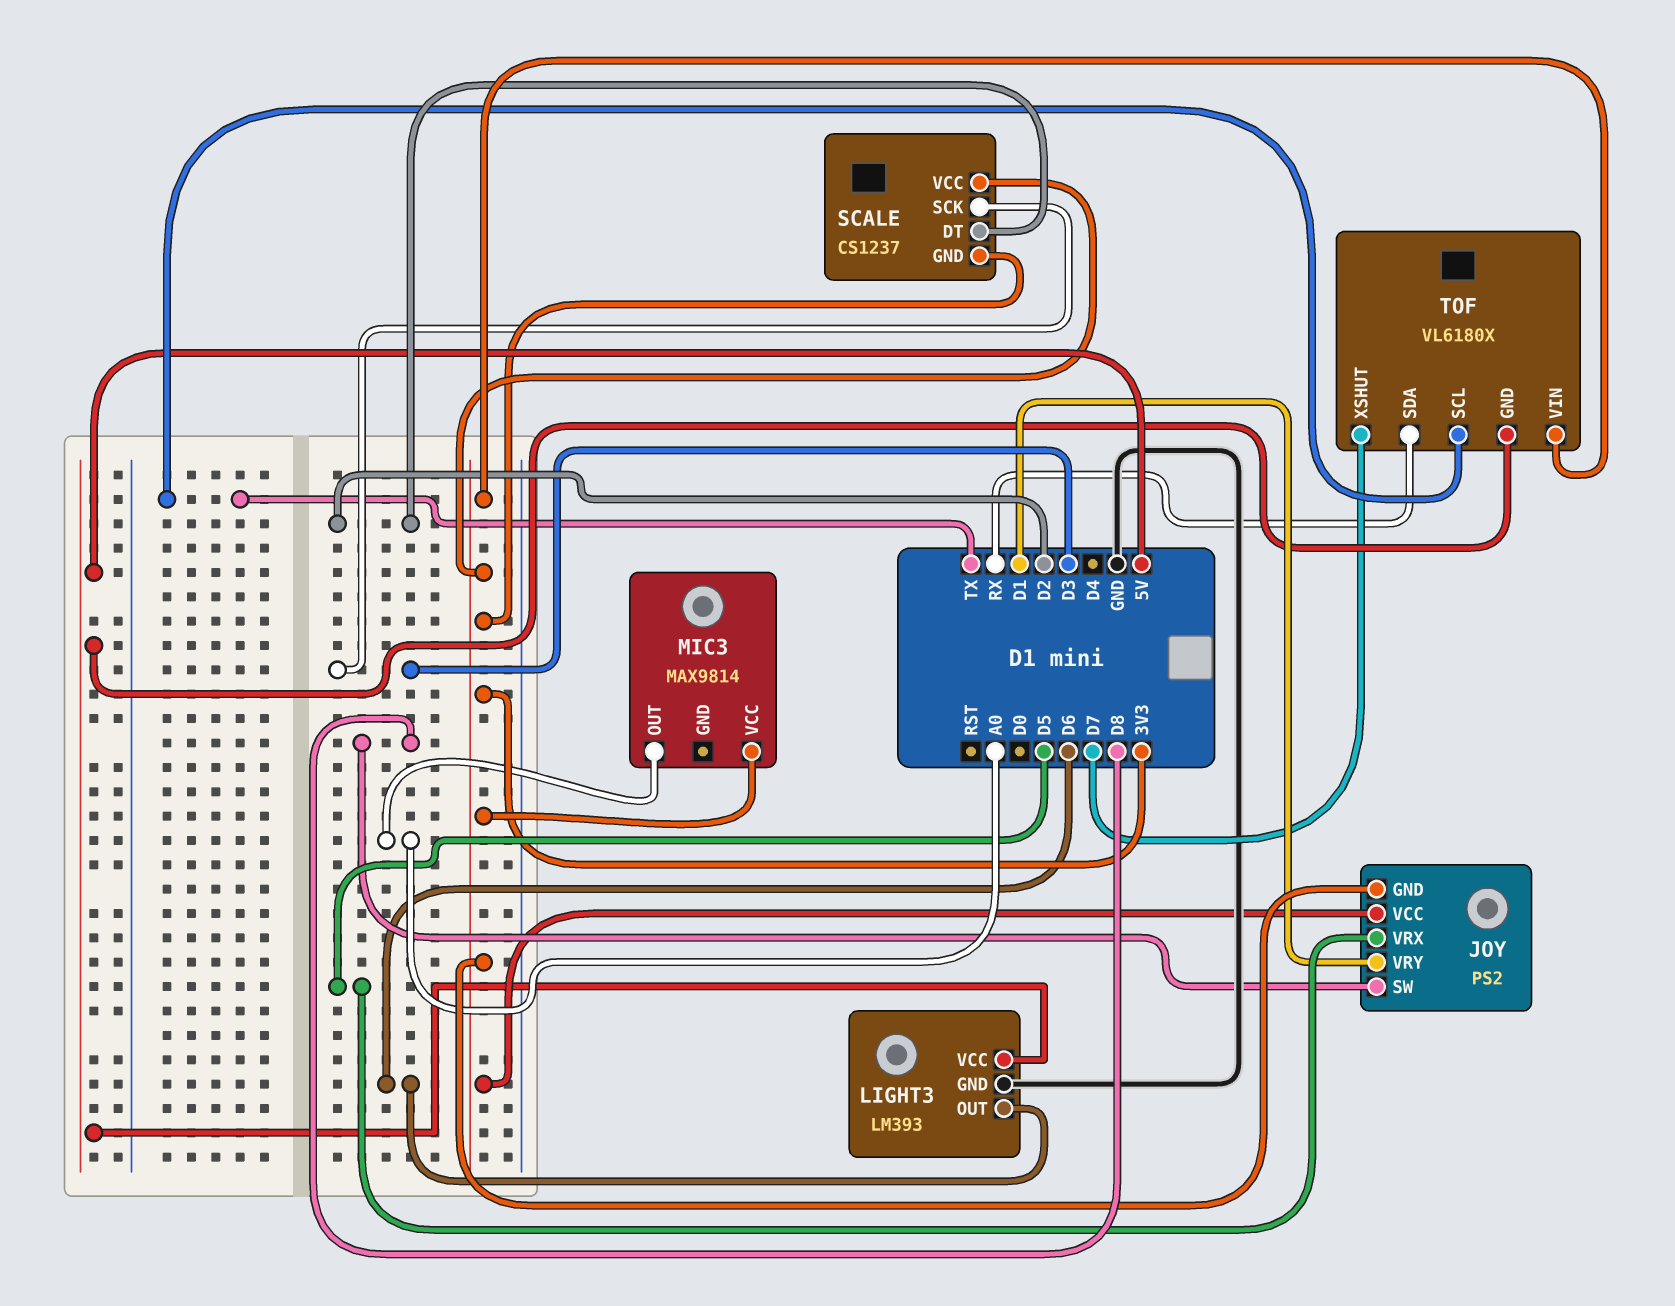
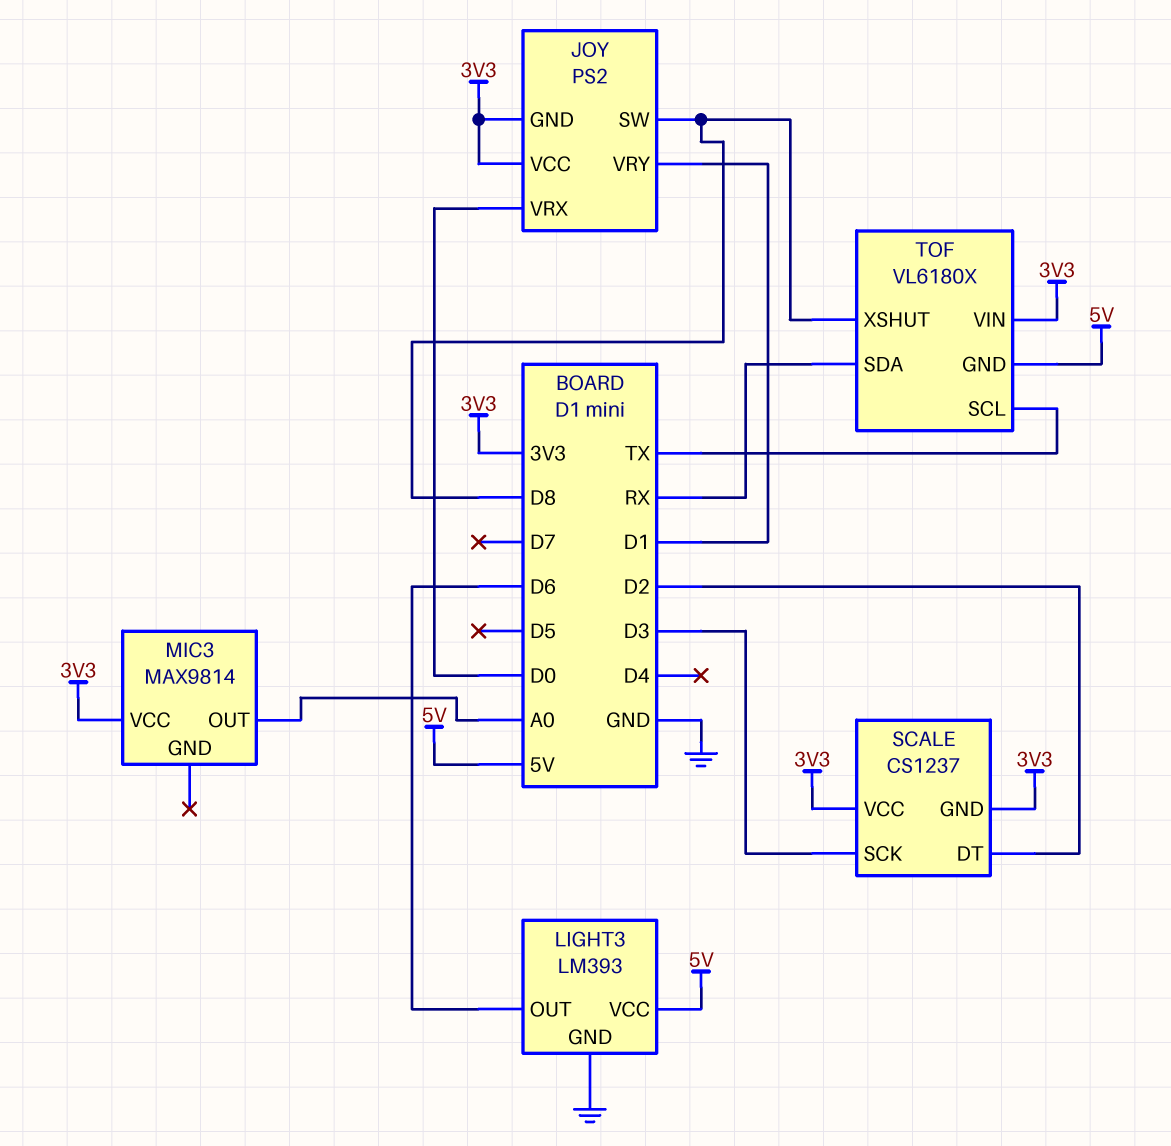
JOY pin VRX: D5 -> D0
TOF pin XSHUT: D7 -> D8

